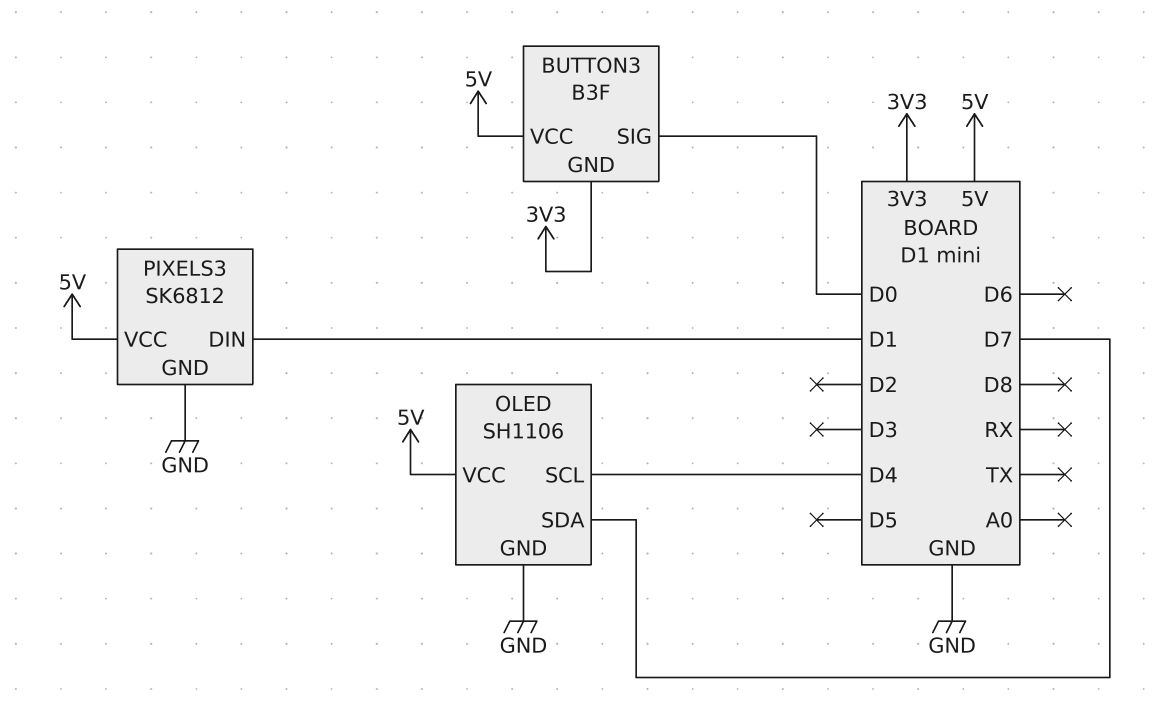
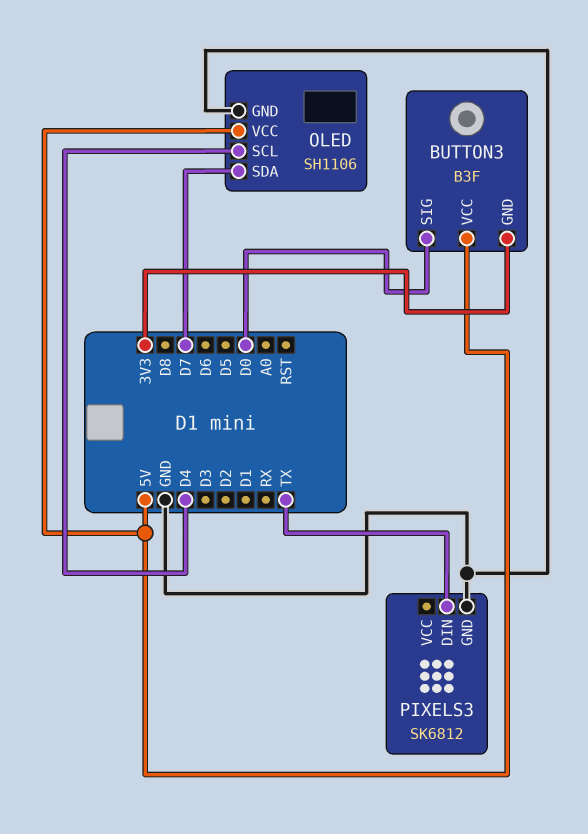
PIXELS3 pin DIN: D1 -> TX
PIXELS3 pin VCC: 5V -> none

